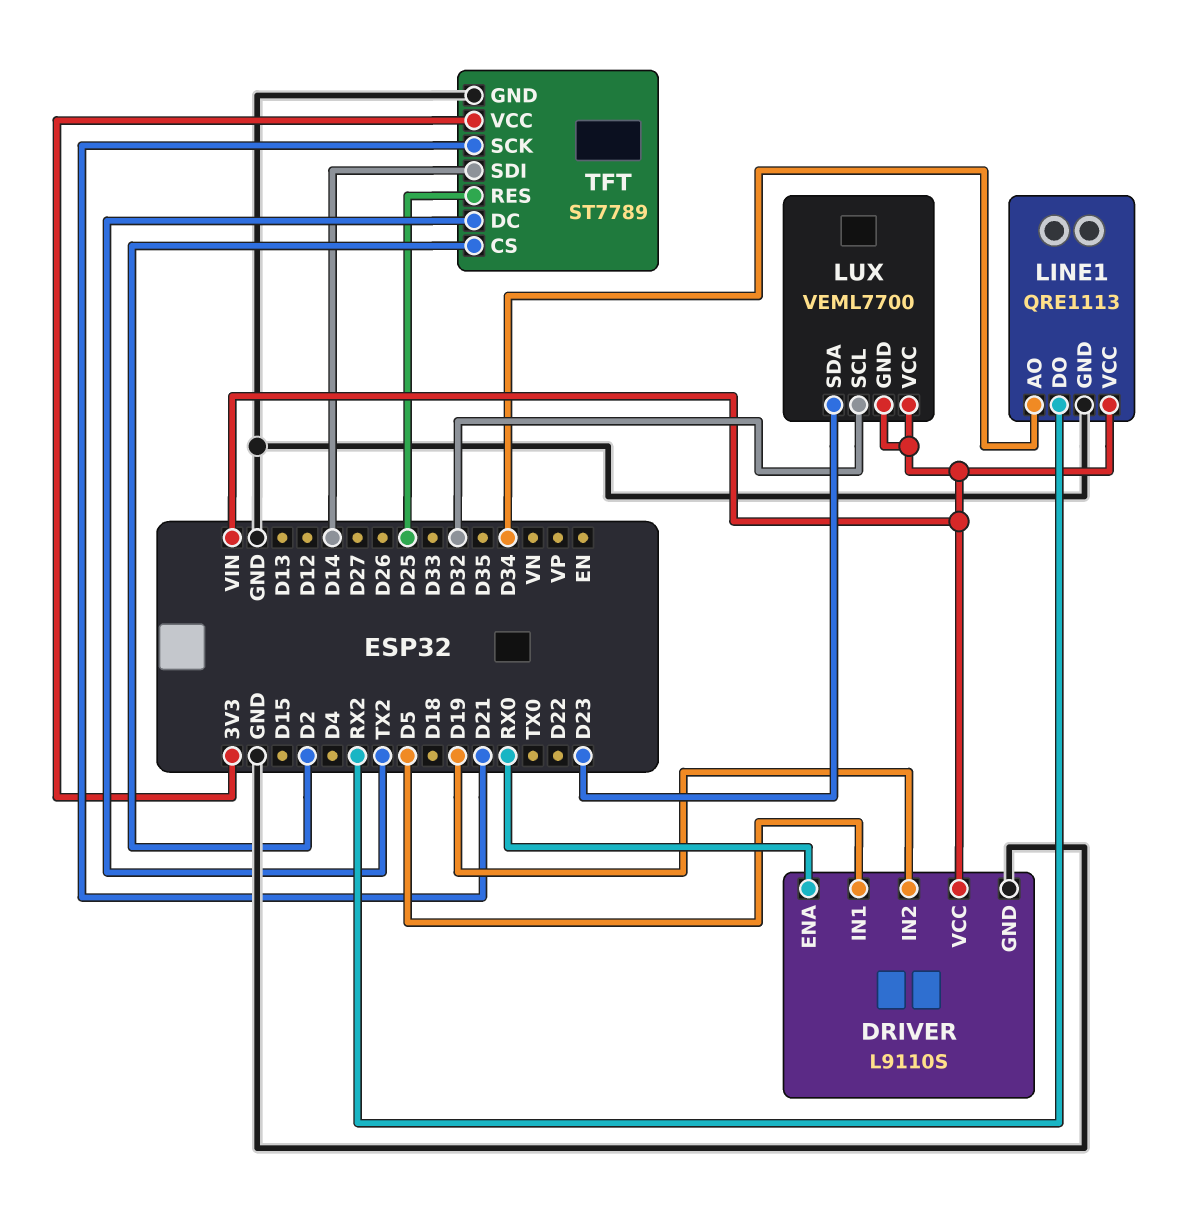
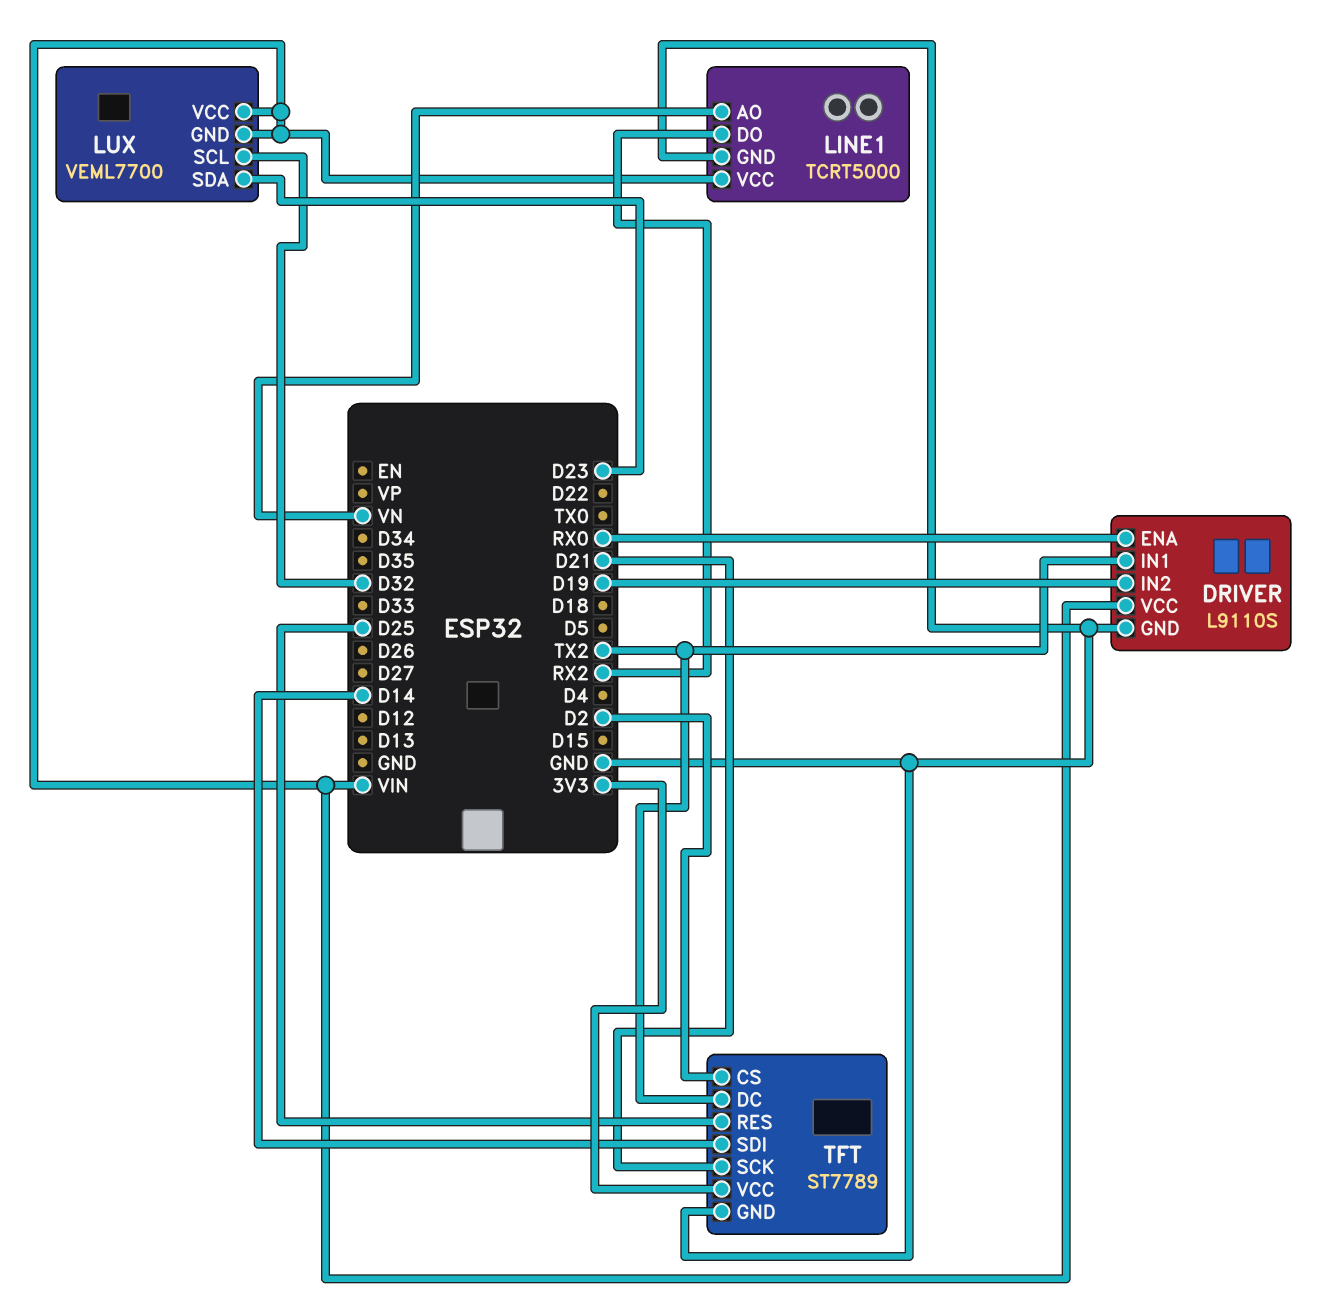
DRIVER pin IN1: D5 -> TX2
LINE1: QRE1113 -> TCRT5000
LINE1 pin AO: D34 -> VN

